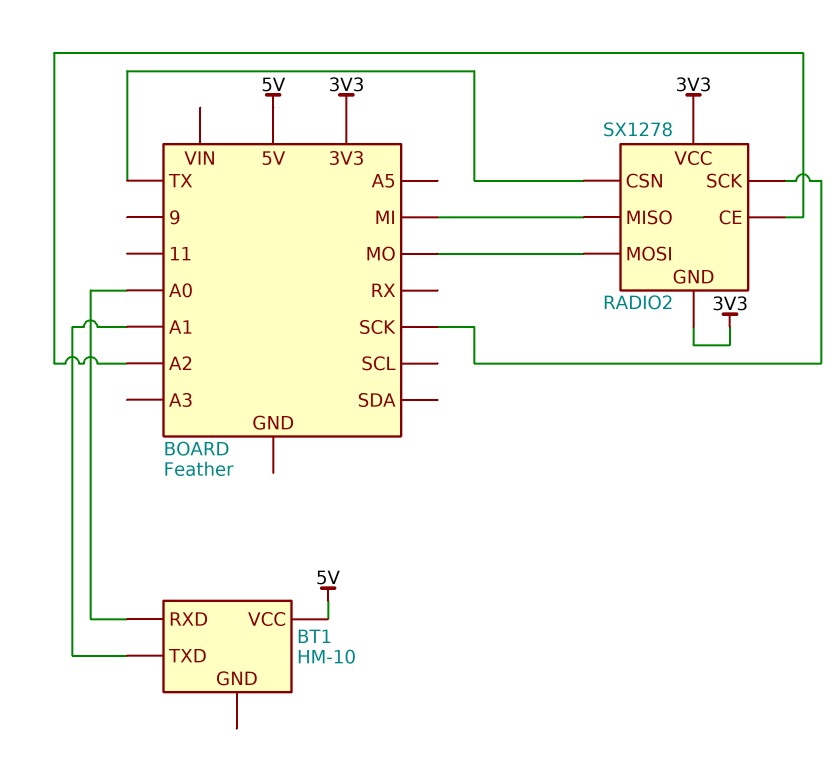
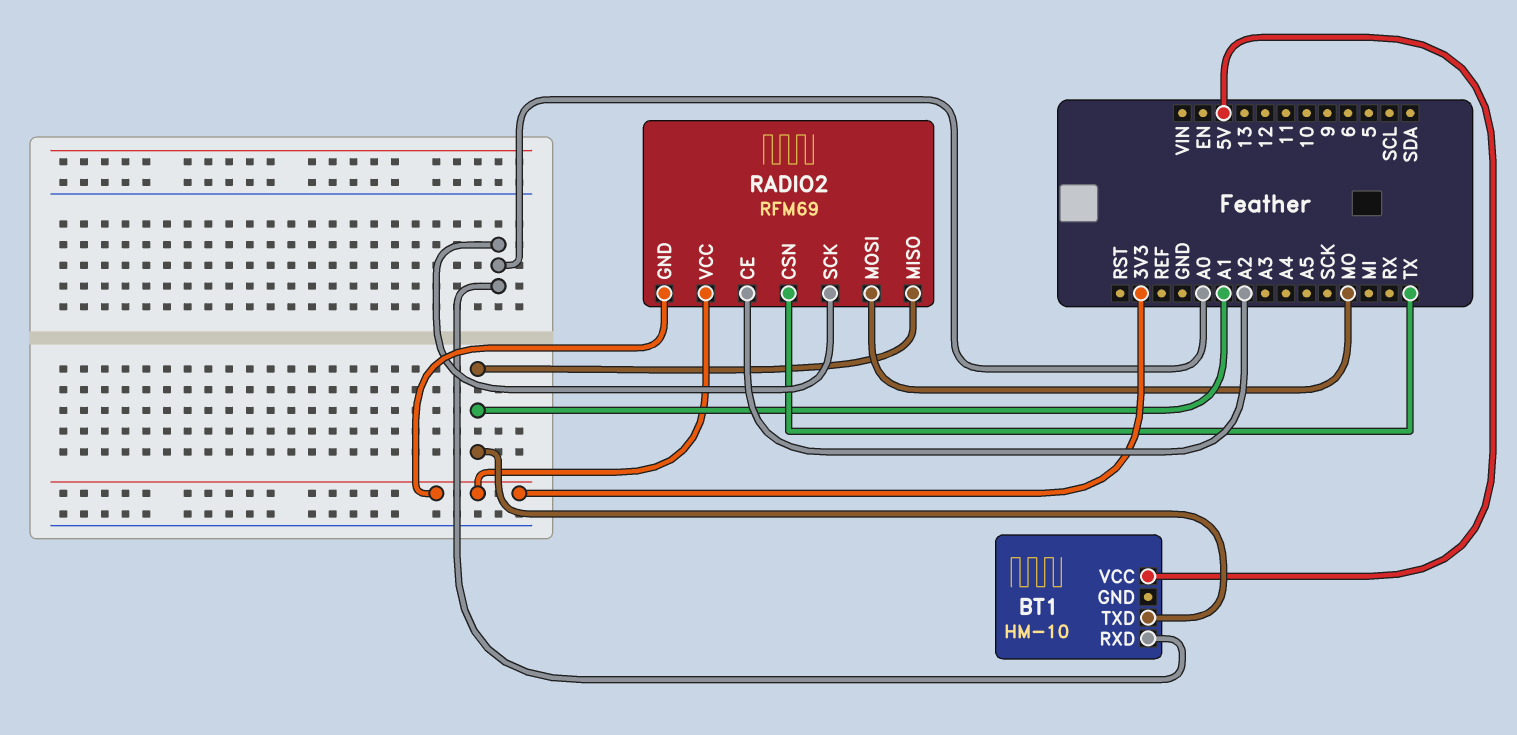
RADIO2: SX1278 -> RFM69
RADIO2 pin MISO: MI -> A1
RADIO2 pin SCK: SCK -> A0

